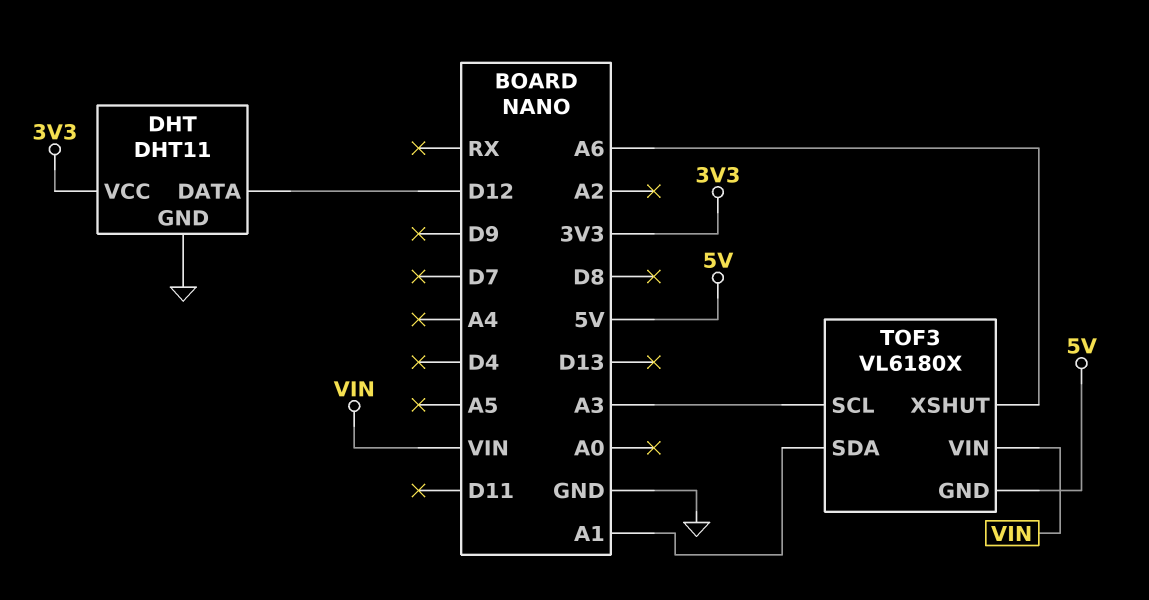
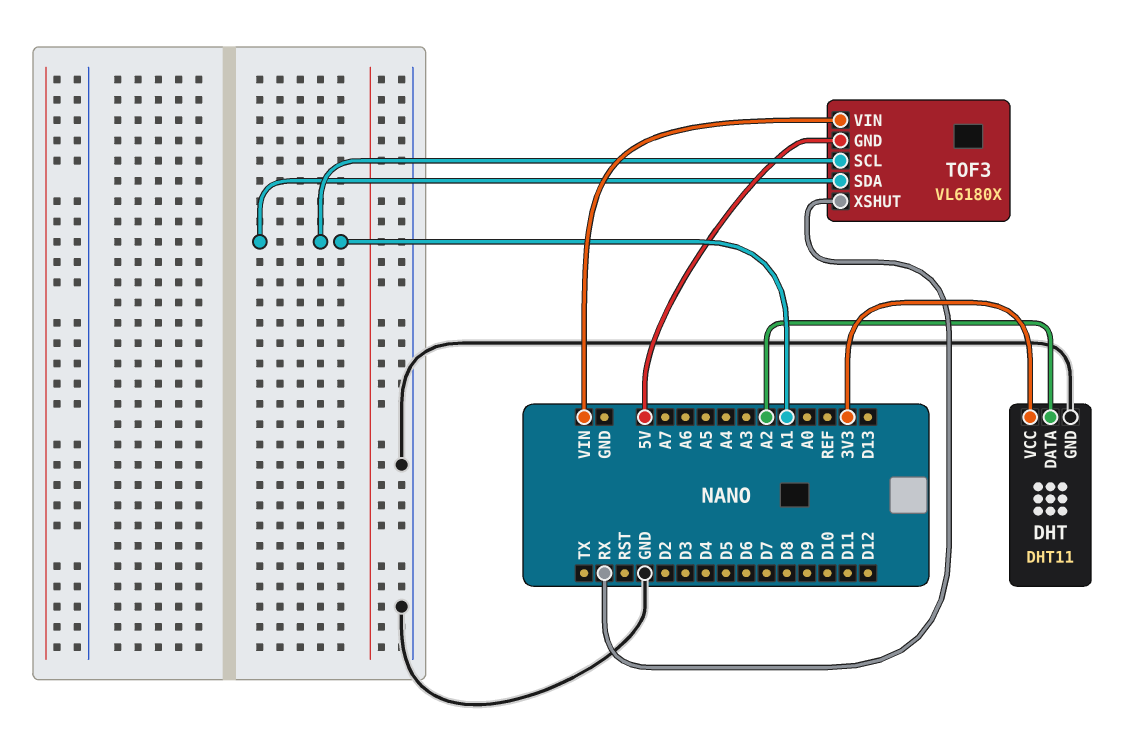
DHT pin DATA: D12 -> A2
TOF3 pin SCL: A3 -> A1
TOF3 pin XSHUT: A6 -> RX

